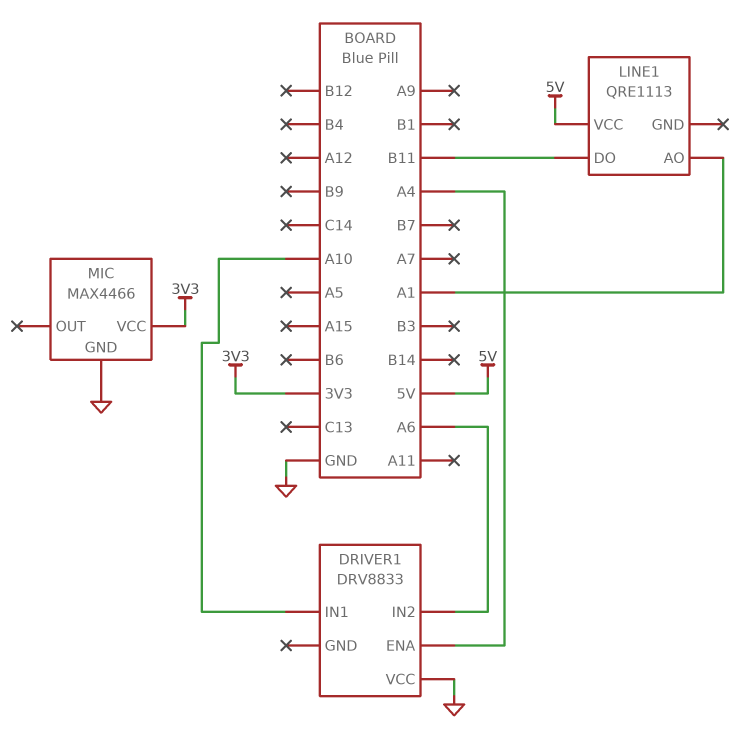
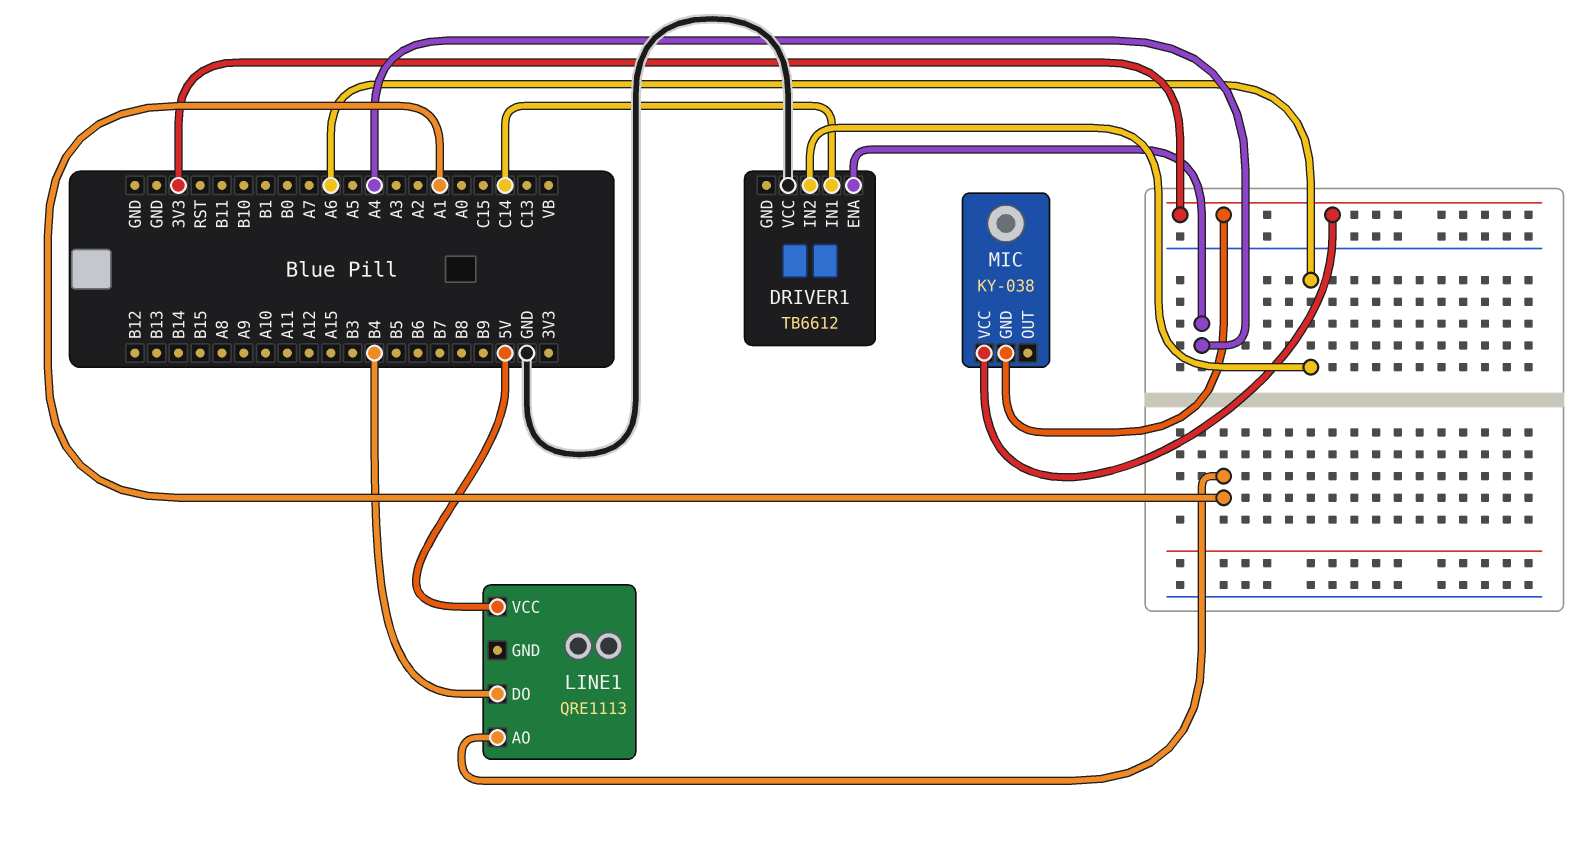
DRIVER1: DRV8833 -> TB6612
DRIVER1 pin IN1: A10 -> C14
LINE1 pin DO: B11 -> B4
MIC: MAX4466 -> KY-038
MIC pin GND: GND -> 3V3

